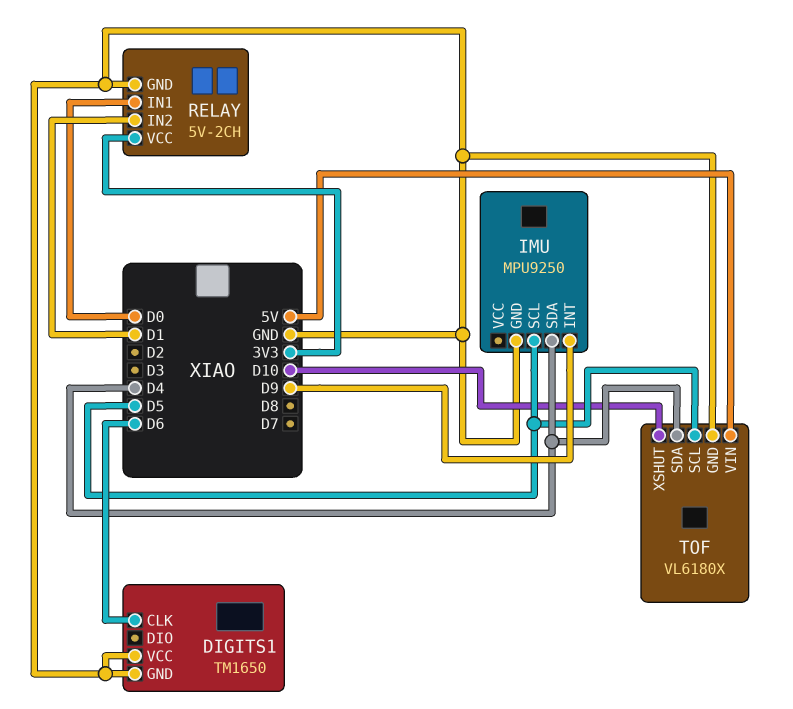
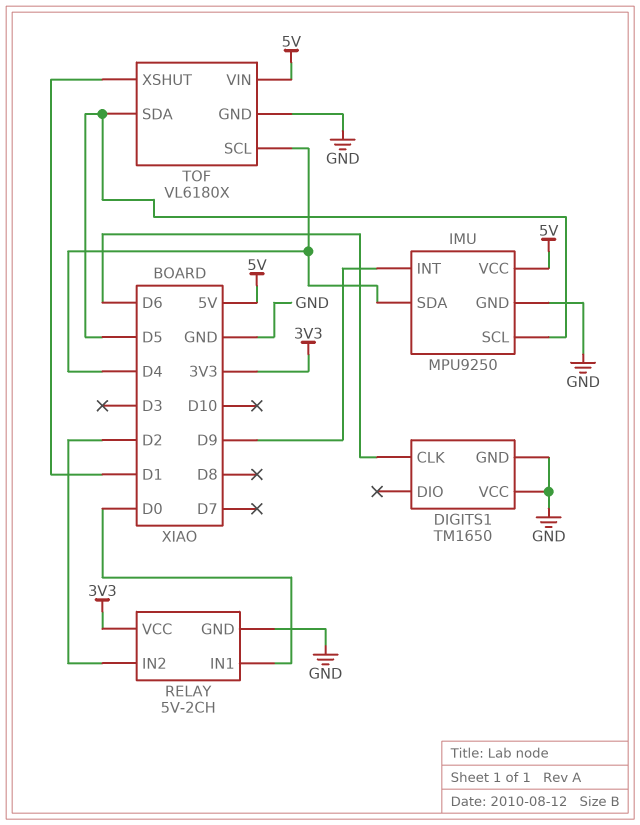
IMU pin VCC: none -> 5V
RELAY pin IN2: D1 -> D2
TOF pin SCL: D5 -> D4
TOF pin SDA: D4 -> D5
TOF pin XSHUT: D10 -> D1

